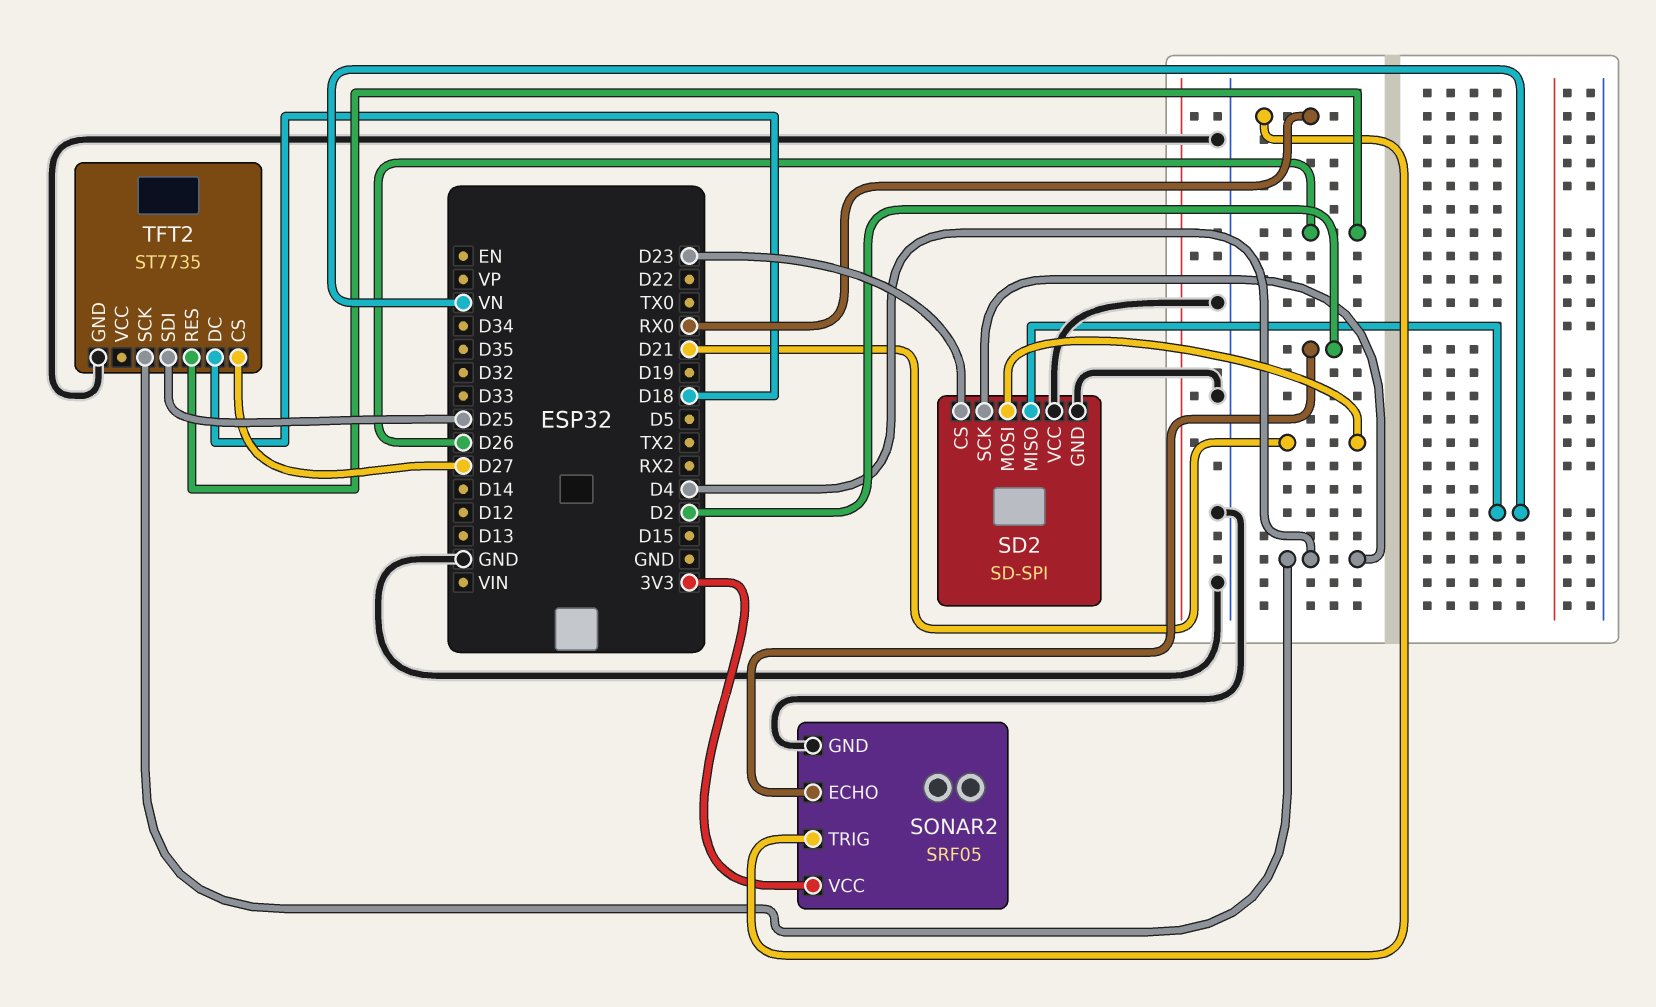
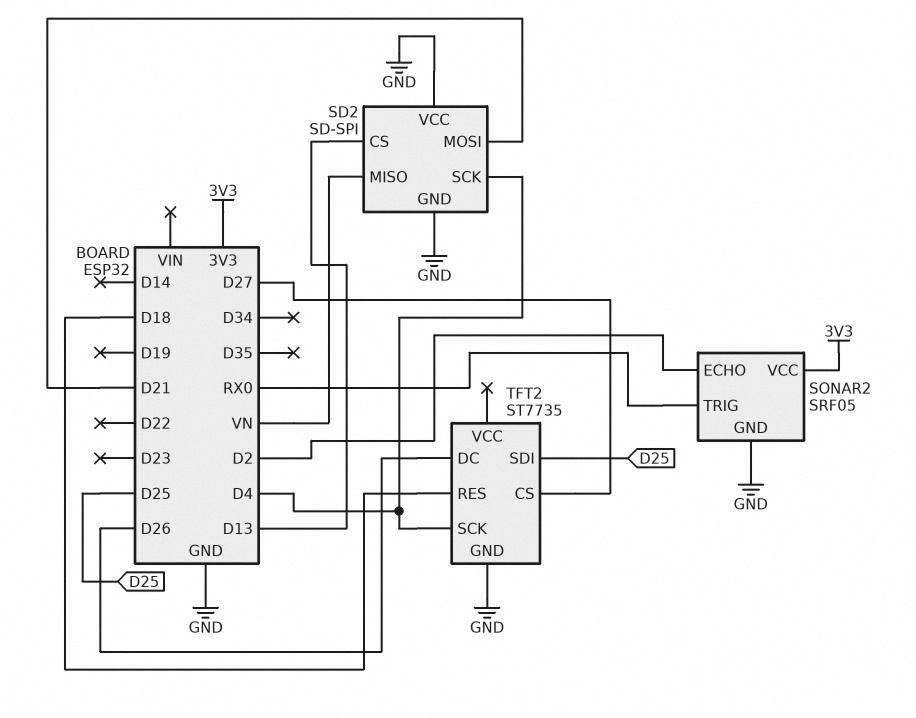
SD2 pin CS: D23 -> D13
TFT2 pin DC: D18 -> D26
TFT2 pin RES: D26 -> D18

